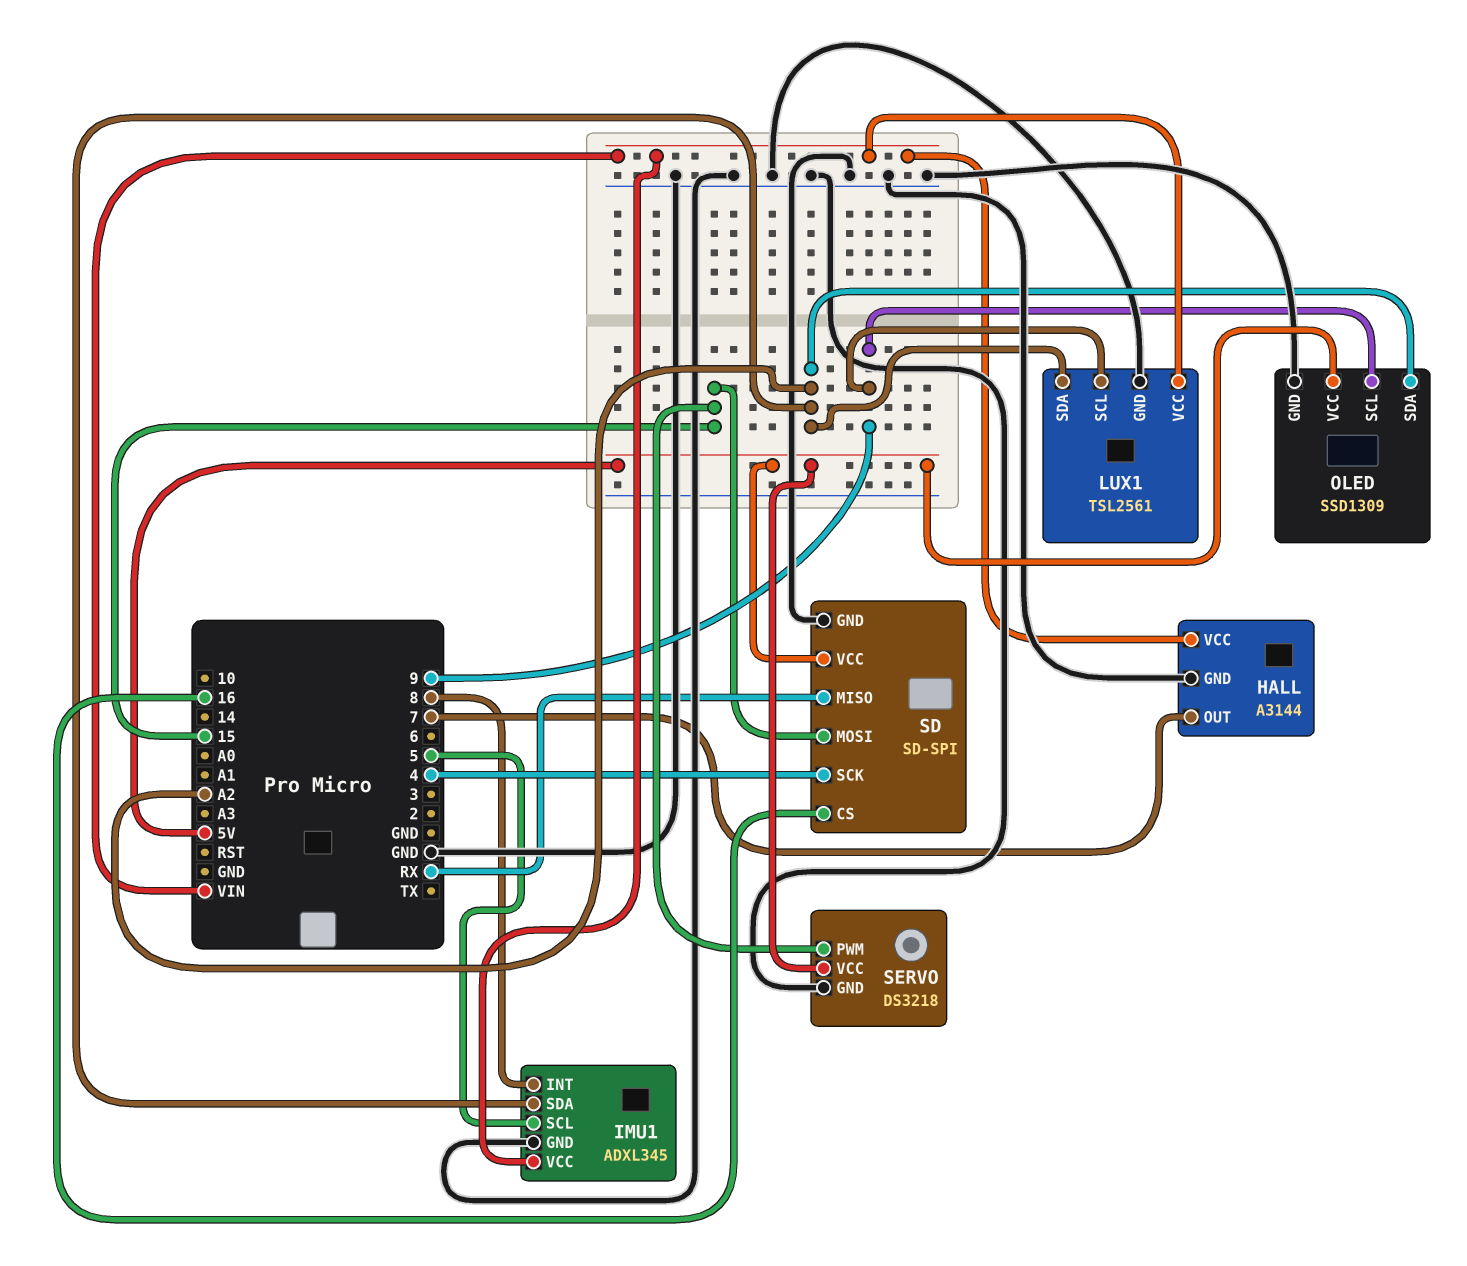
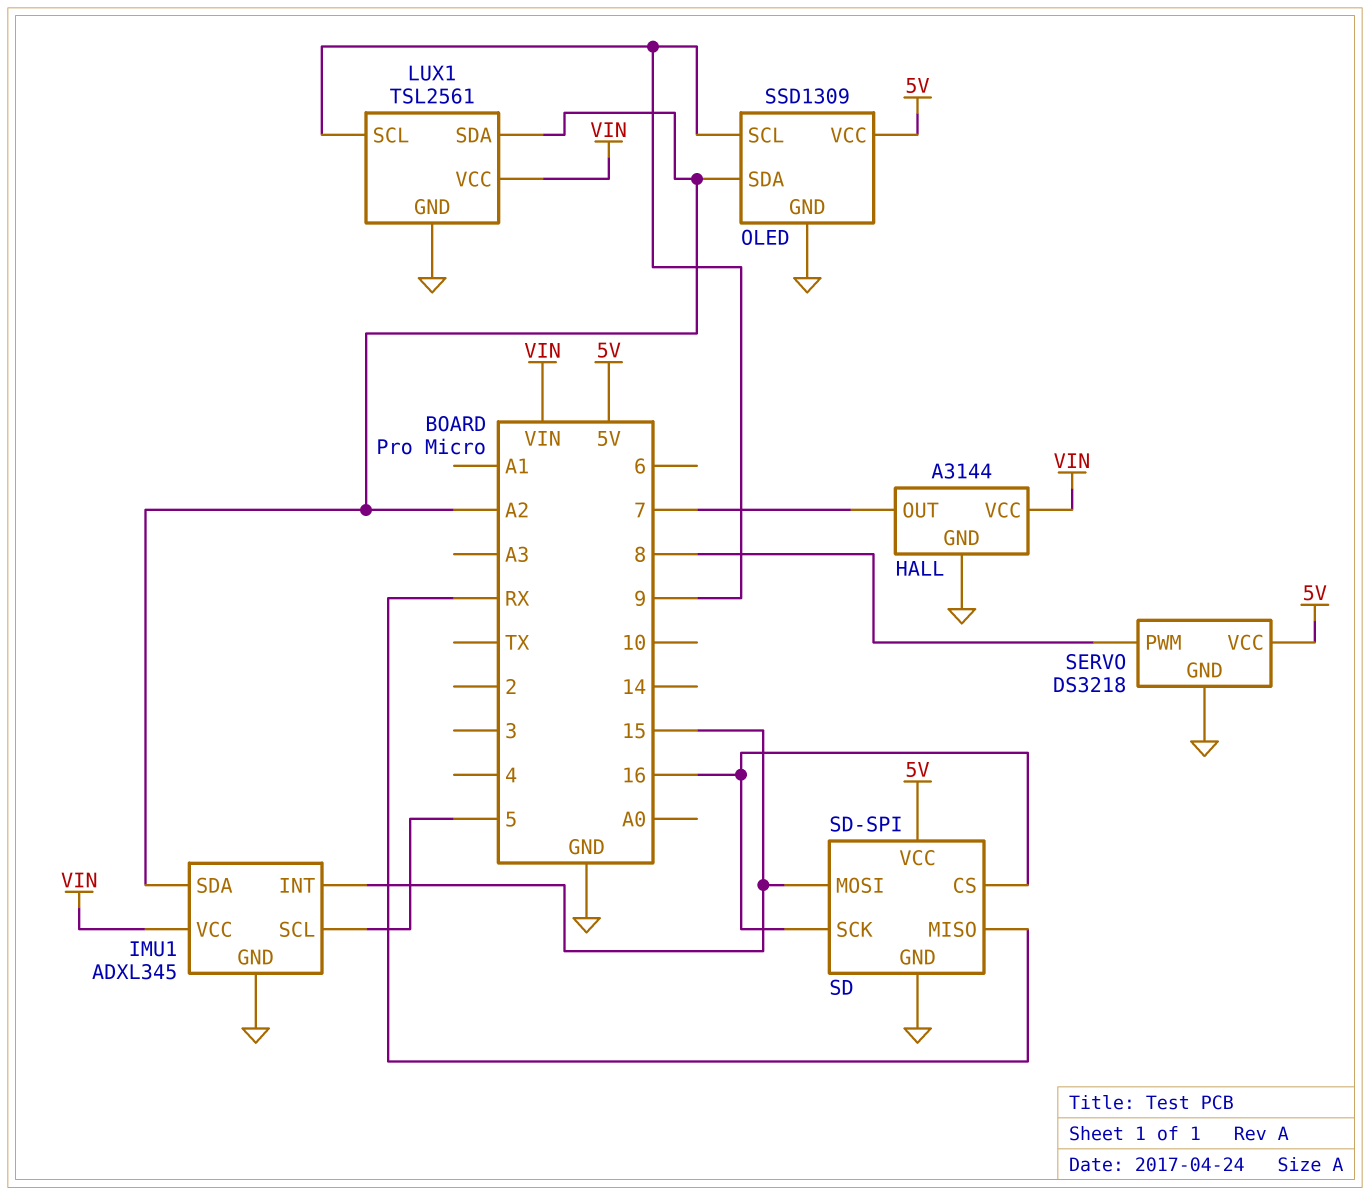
IMU1 pin INT: 8 -> 15
SD pin SCK: 4 -> 16
SERVO pin PWM: 15 -> 8

